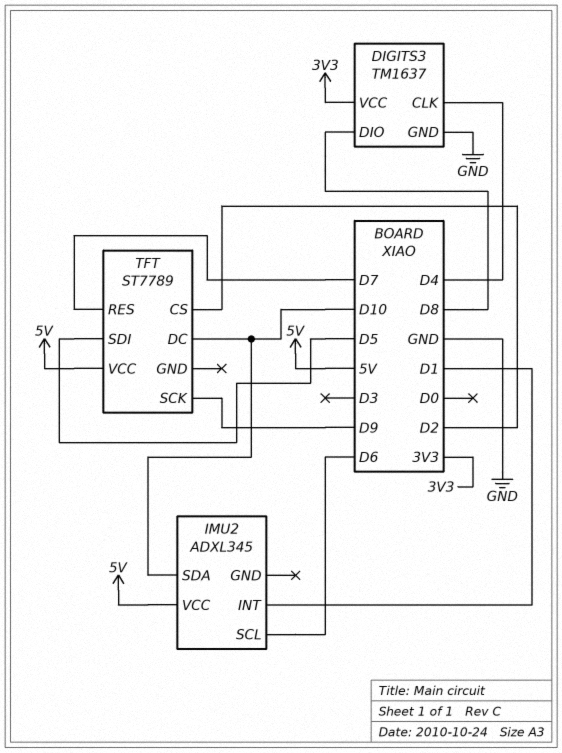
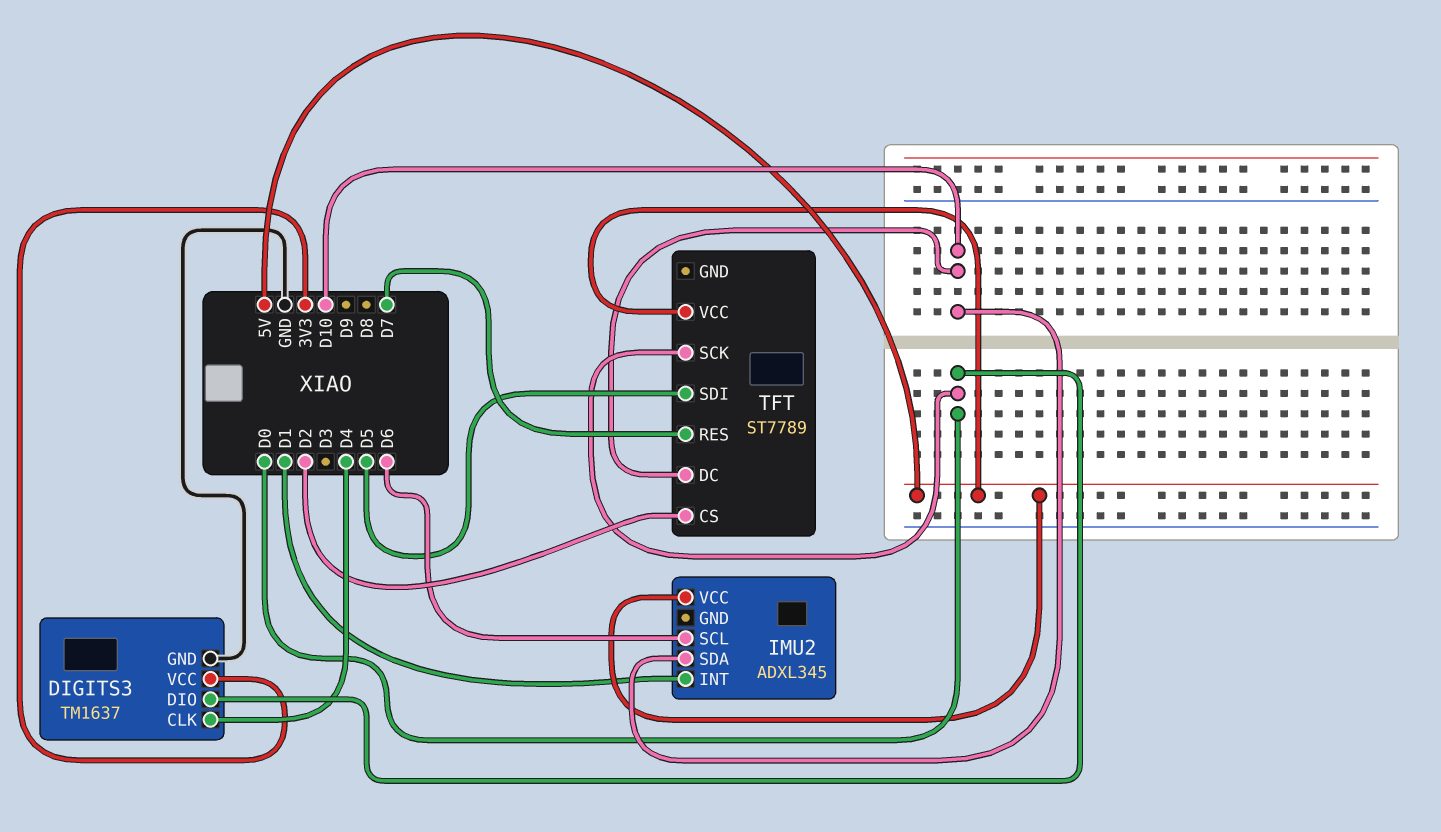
DIGITS3 pin DIO: D8 -> D0
TFT pin SCK: D9 -> D0

